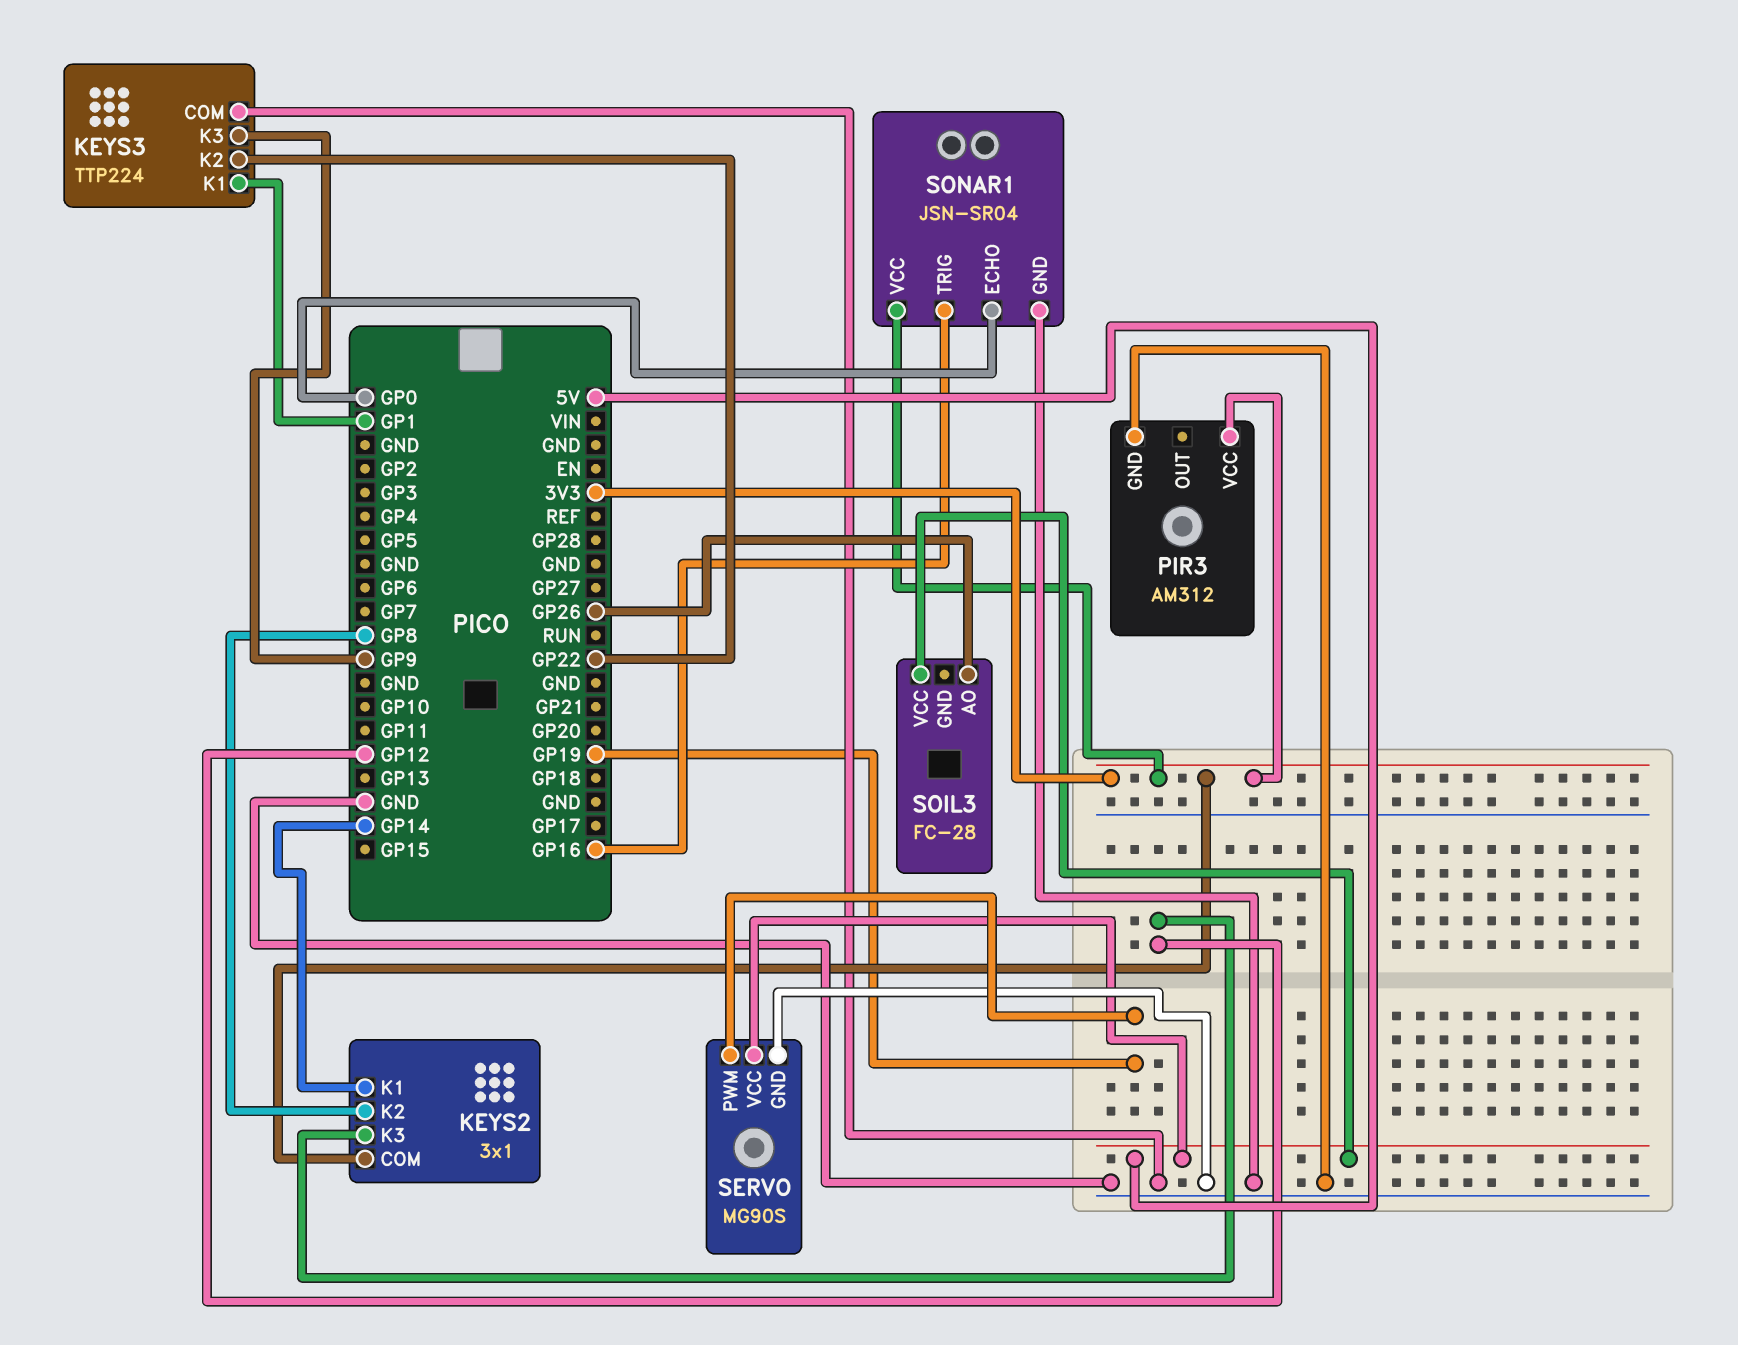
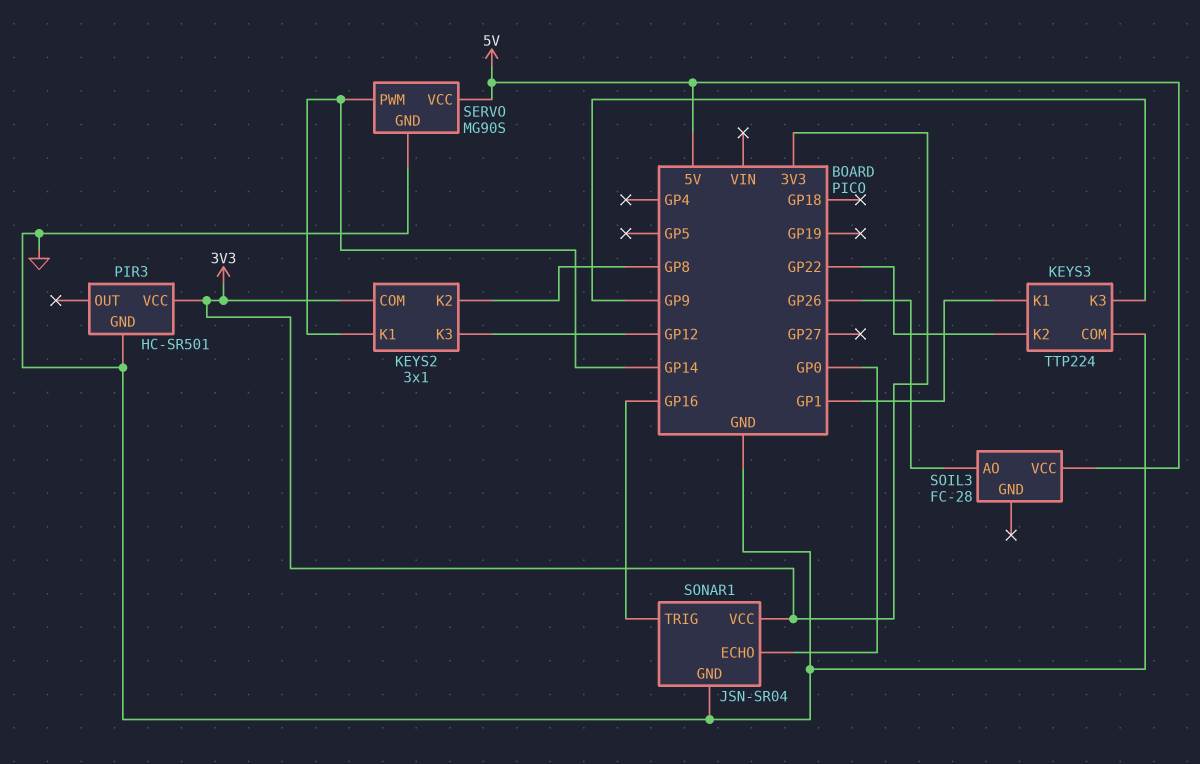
PIR3: AM312 -> HC-SR501
SERVO pin PWM: GP19 -> GP14

